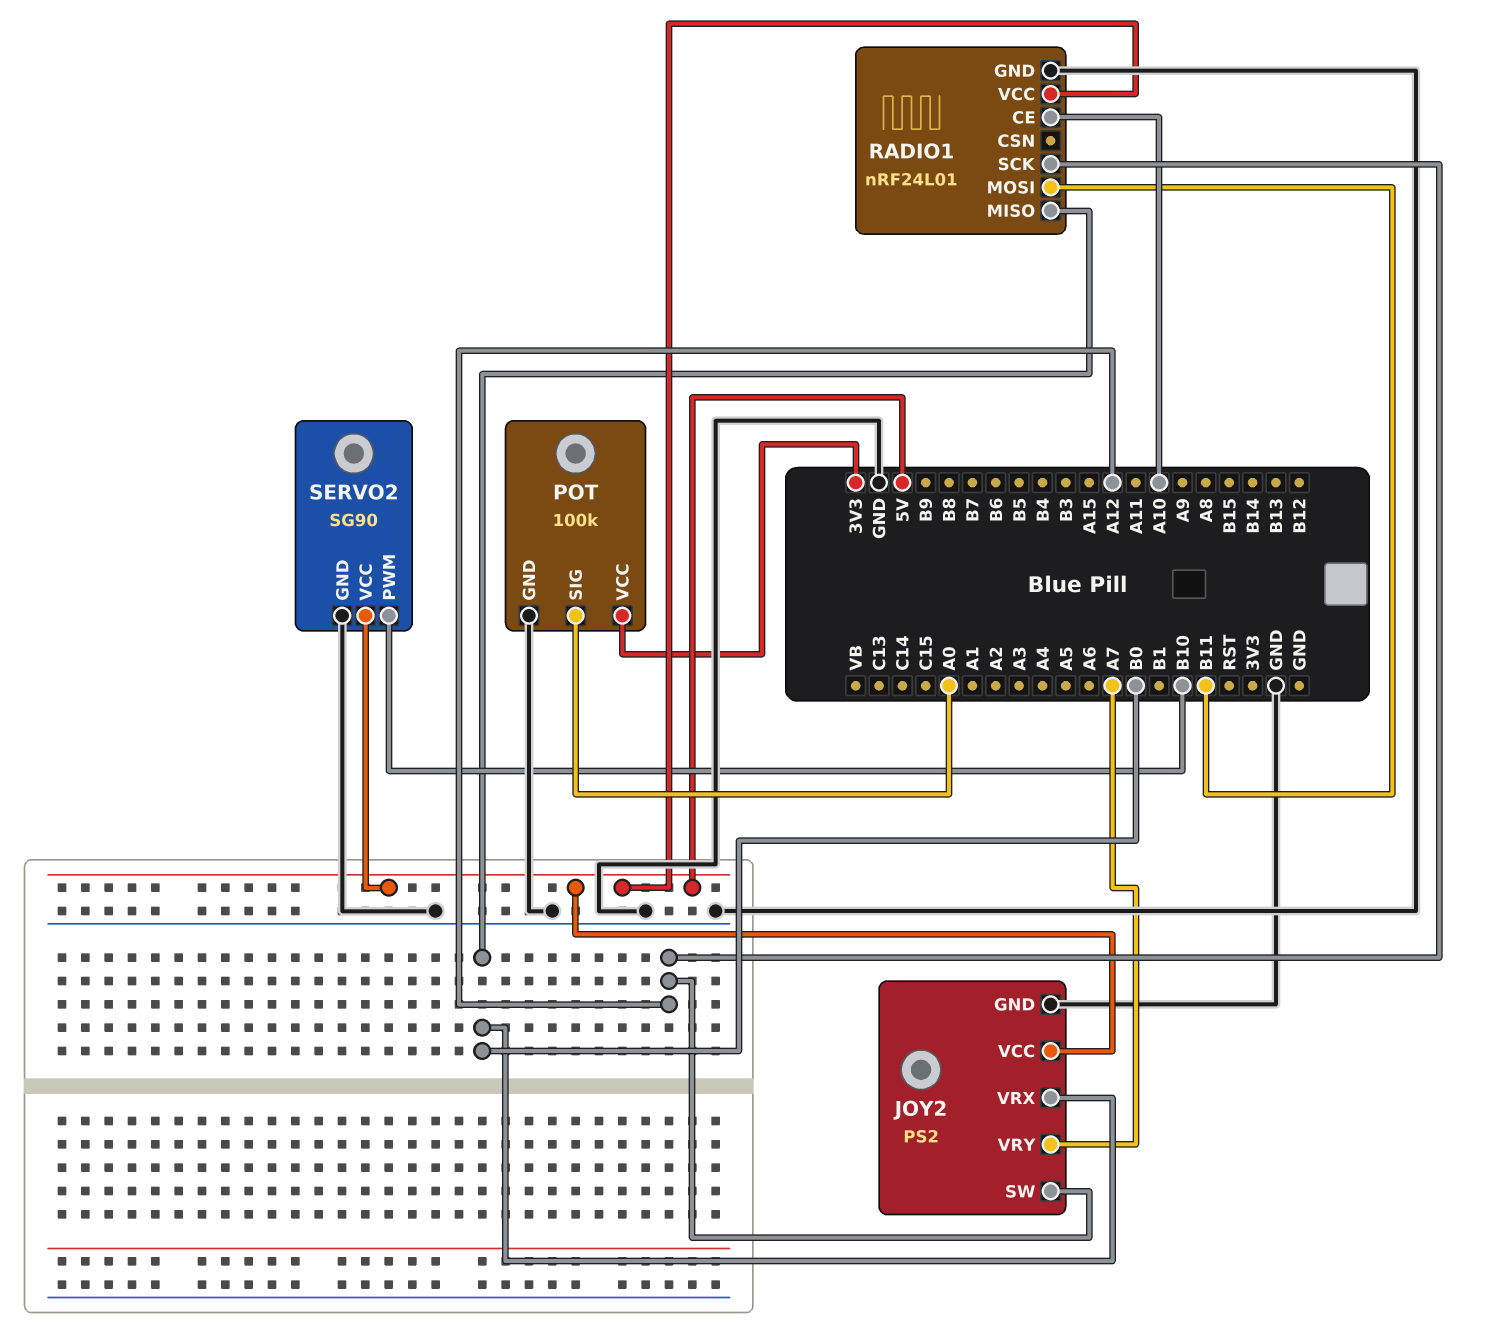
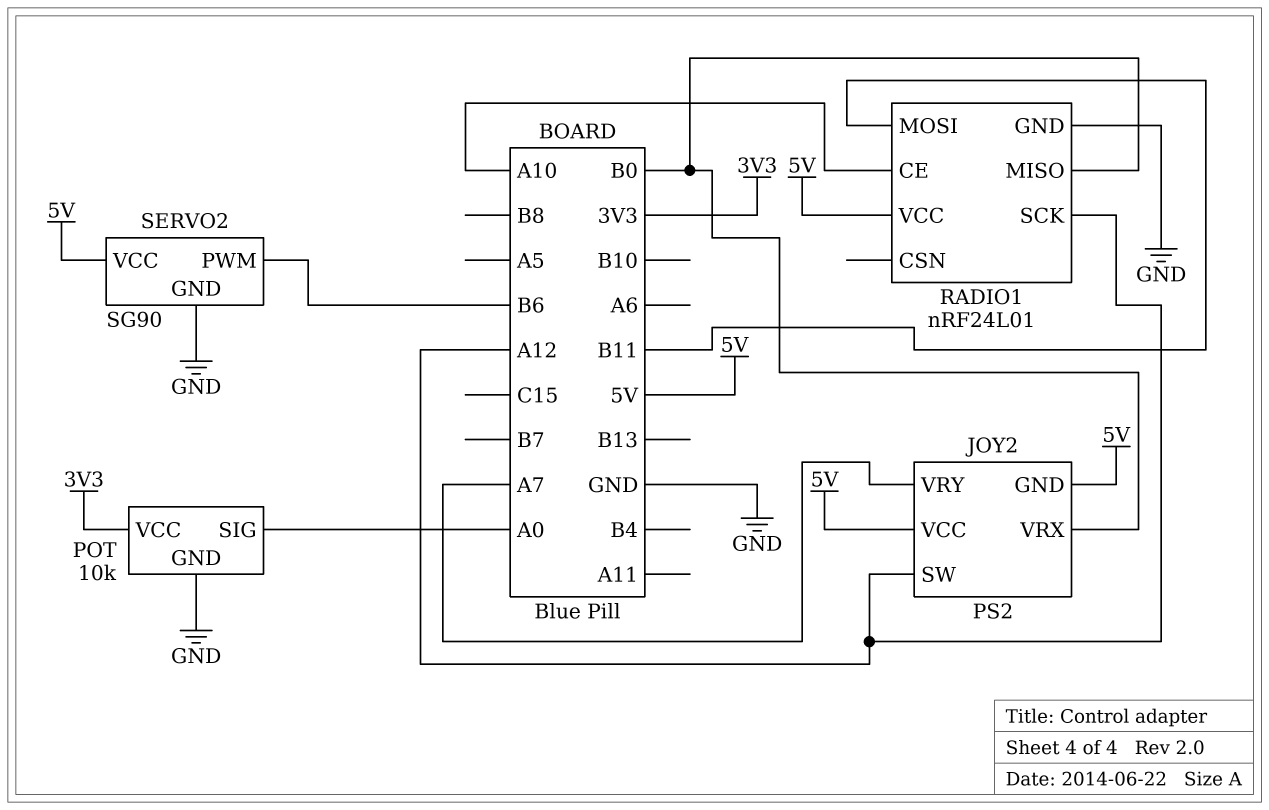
JOY2 pin GND: GND -> 5V
POT: 100k -> 10k
SERVO2 pin PWM: B10 -> B6

